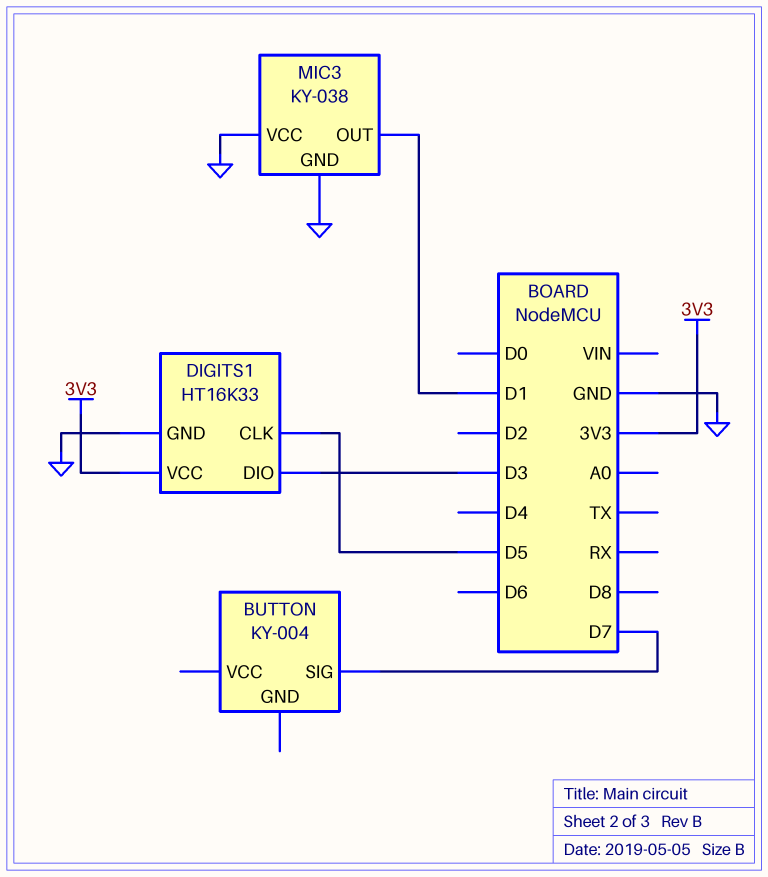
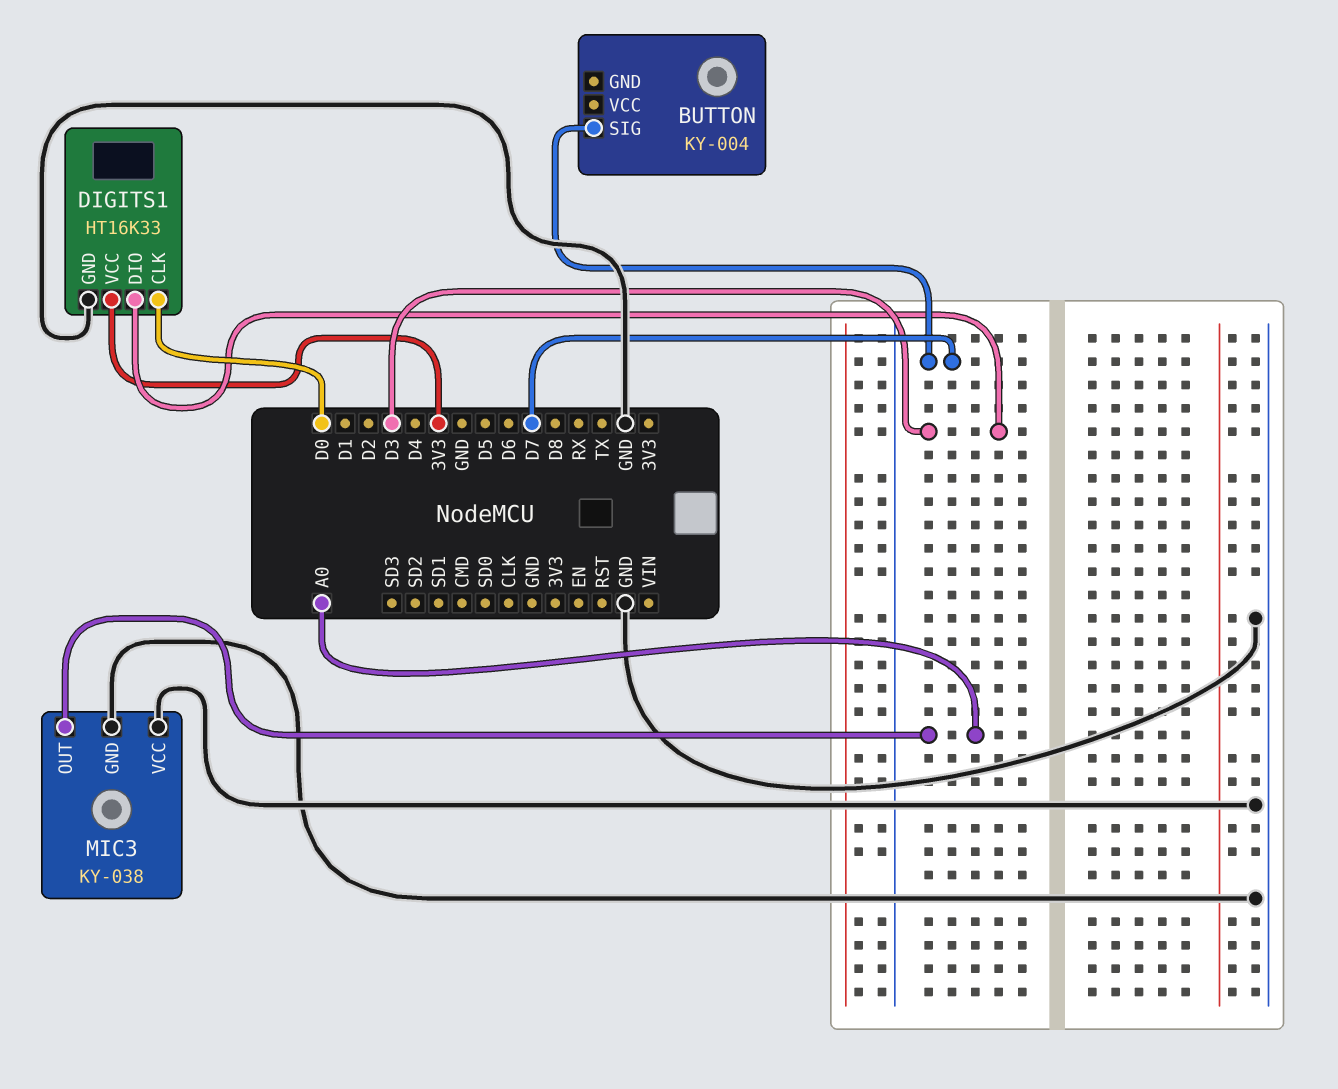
DIGITS1 pin CLK: D5 -> D0
MIC3 pin OUT: D1 -> A0

